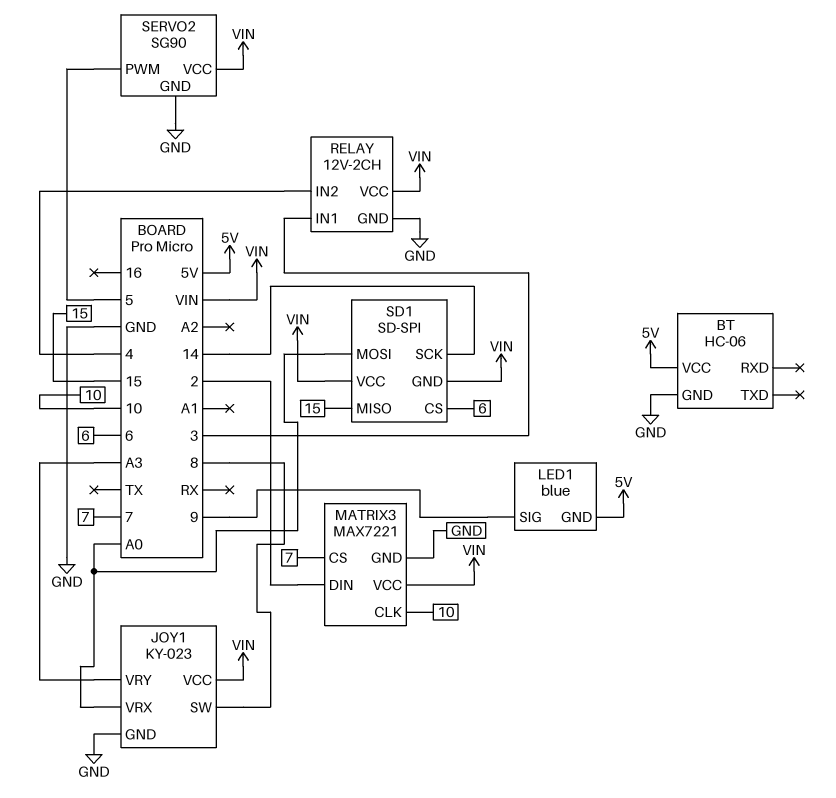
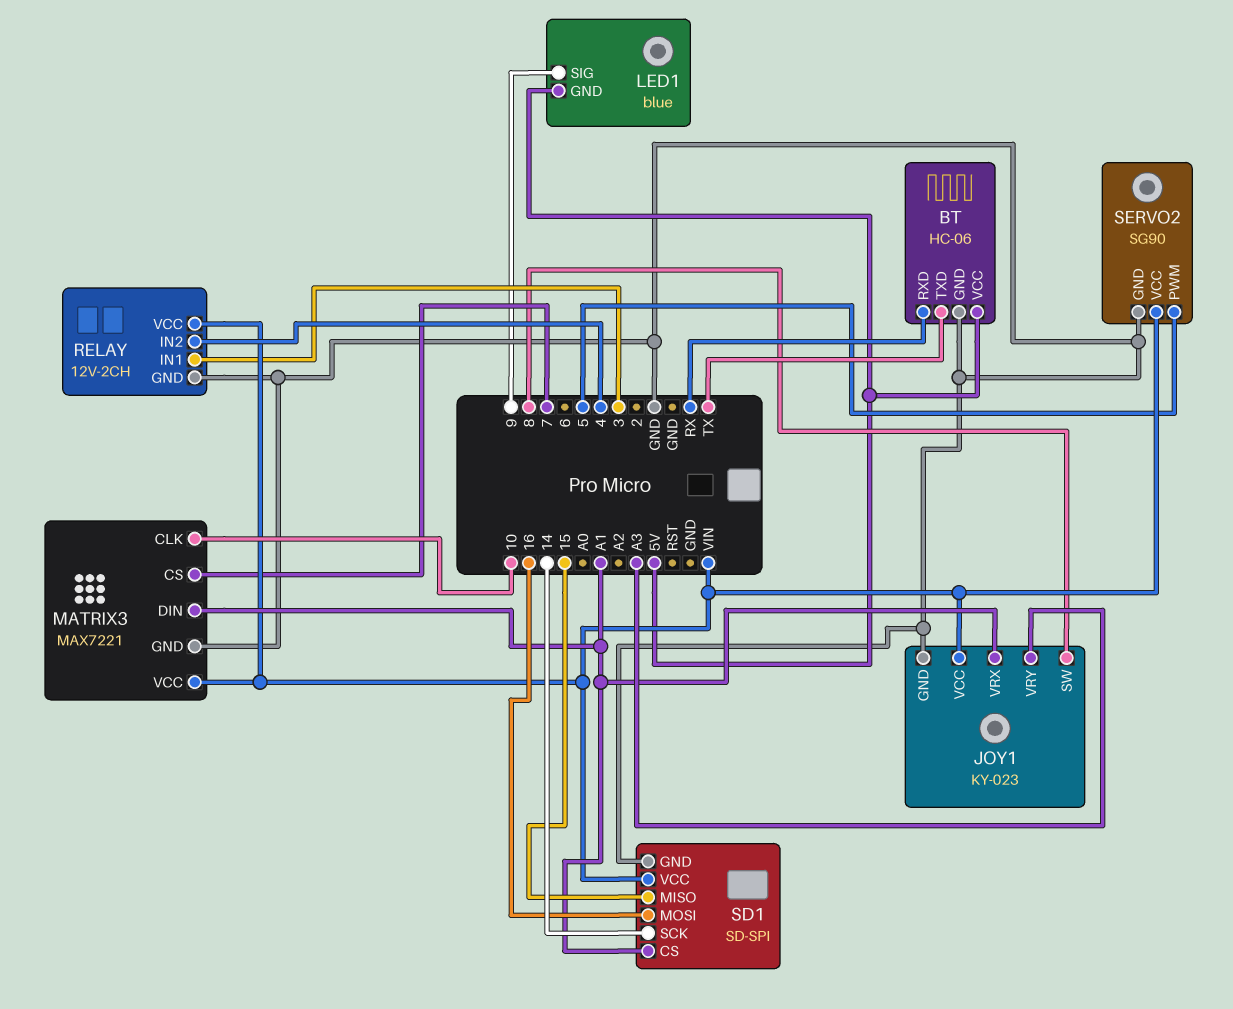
BT pin RXD: none -> RX
BT pin TXD: none -> TX
JOY1 pin VRX: A0 -> A1
MATRIX3 pin DIN: 2 -> A1
SD1 pin CS: 6 -> A1
SD1 pin GND: VIN -> GND
SD1 pin MOSI: A0 -> 16

